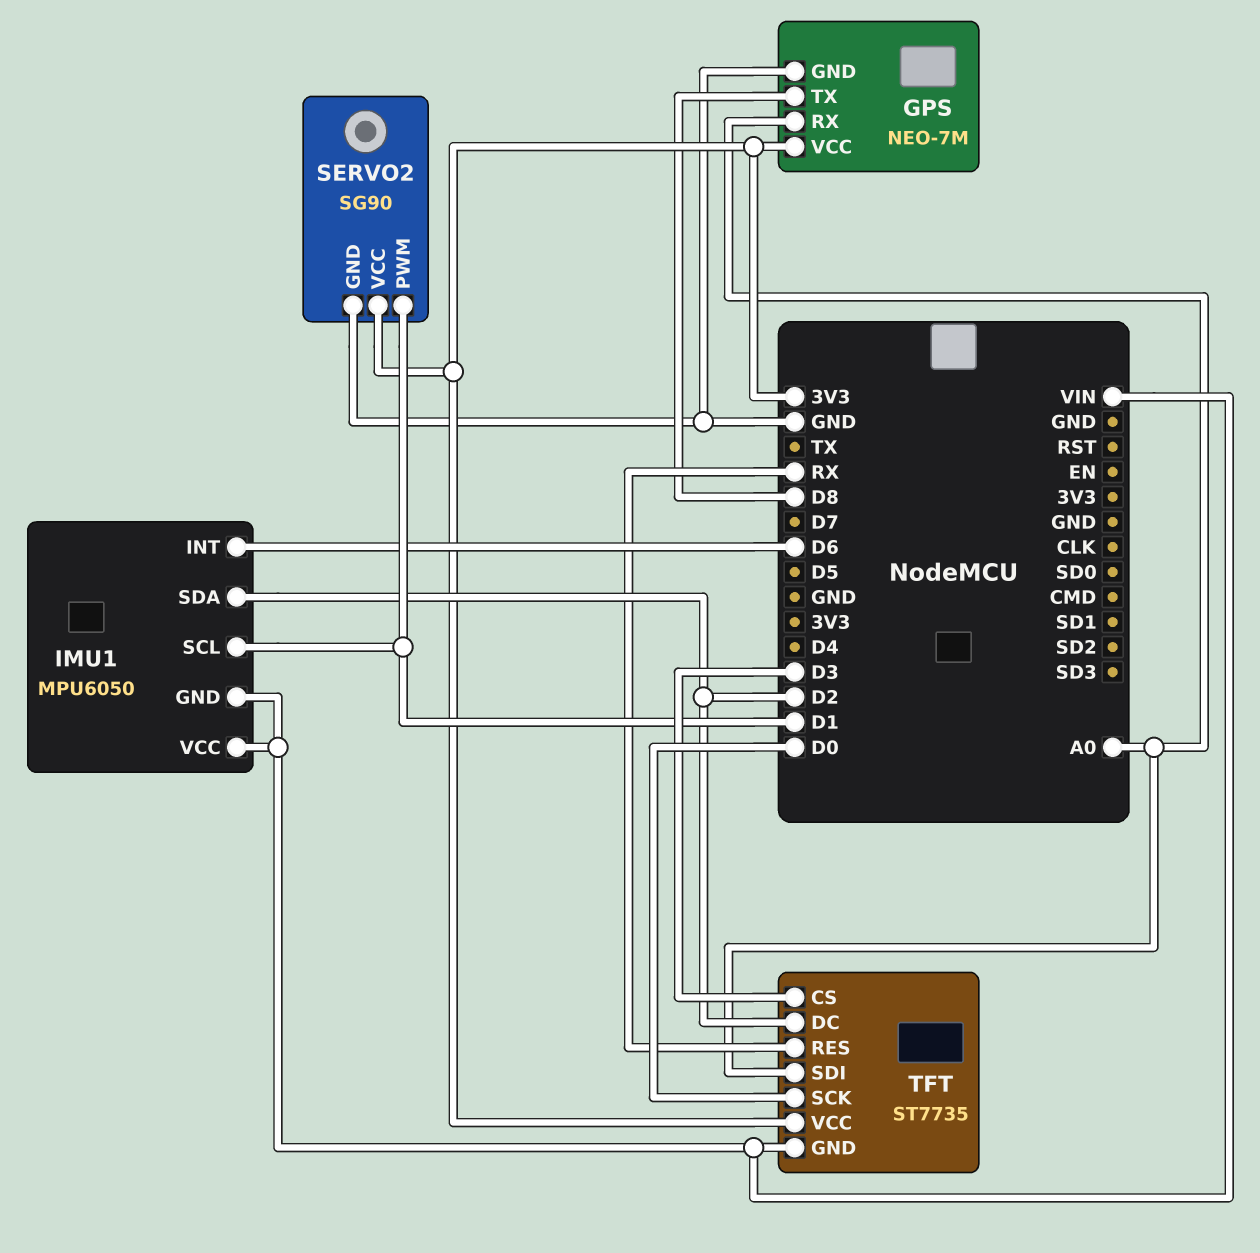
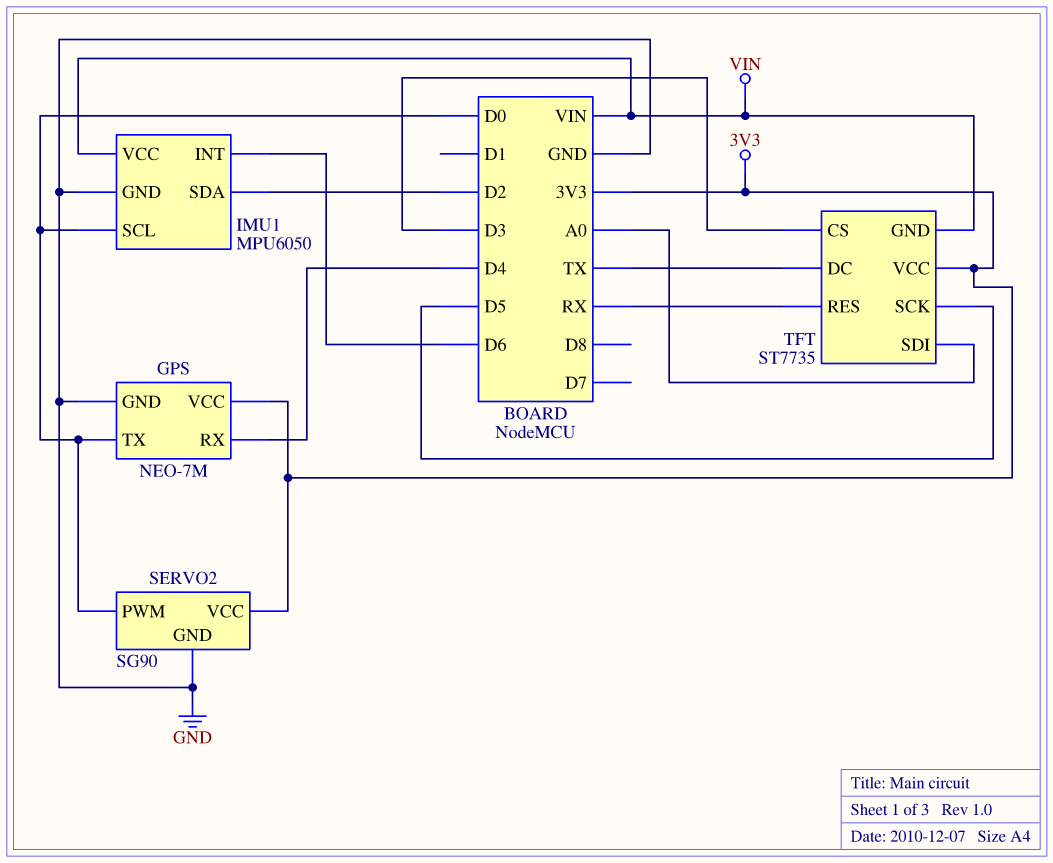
GPS pin RX: A0 -> D4
GPS pin TX: D8 -> D0
IMU1 pin GND: VIN -> GND
IMU1 pin SCL: D1 -> D0
SERVO2 pin PWM: D1 -> D0
TFT pin DC: D2 -> TX
TFT pin SCK: D0 -> D5

